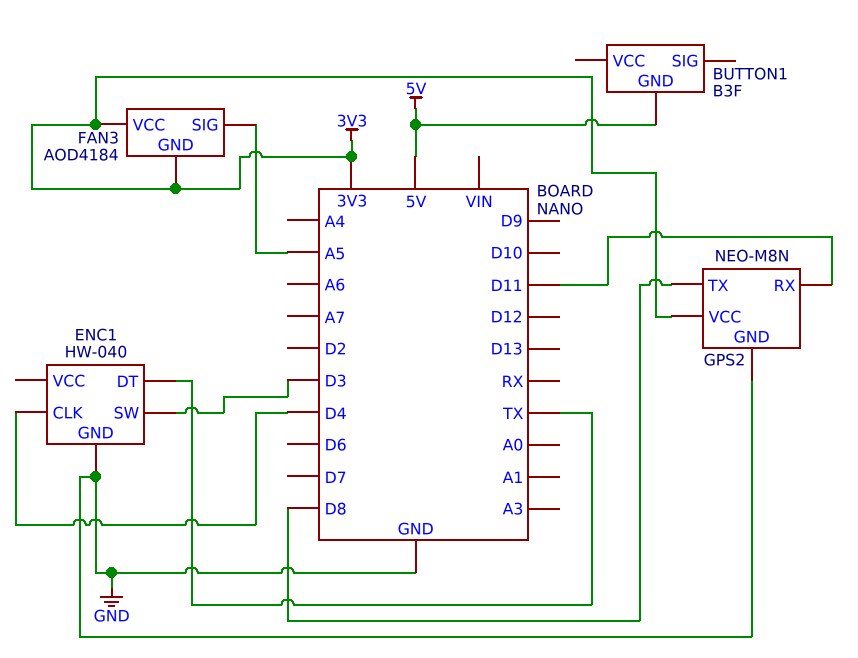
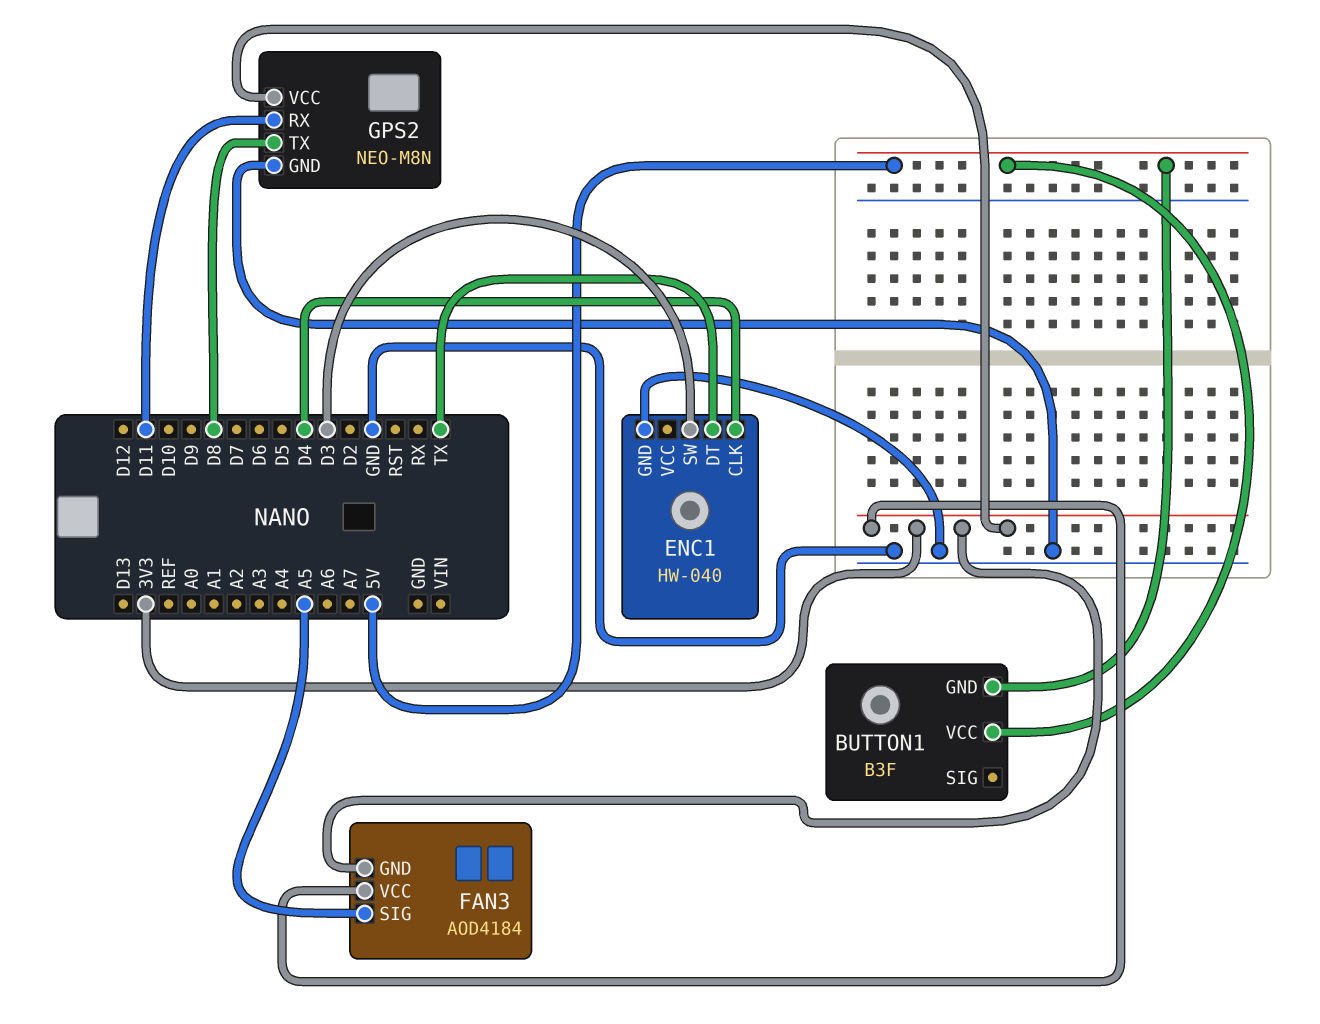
BUTTON1 pin VCC: none -> 5V

